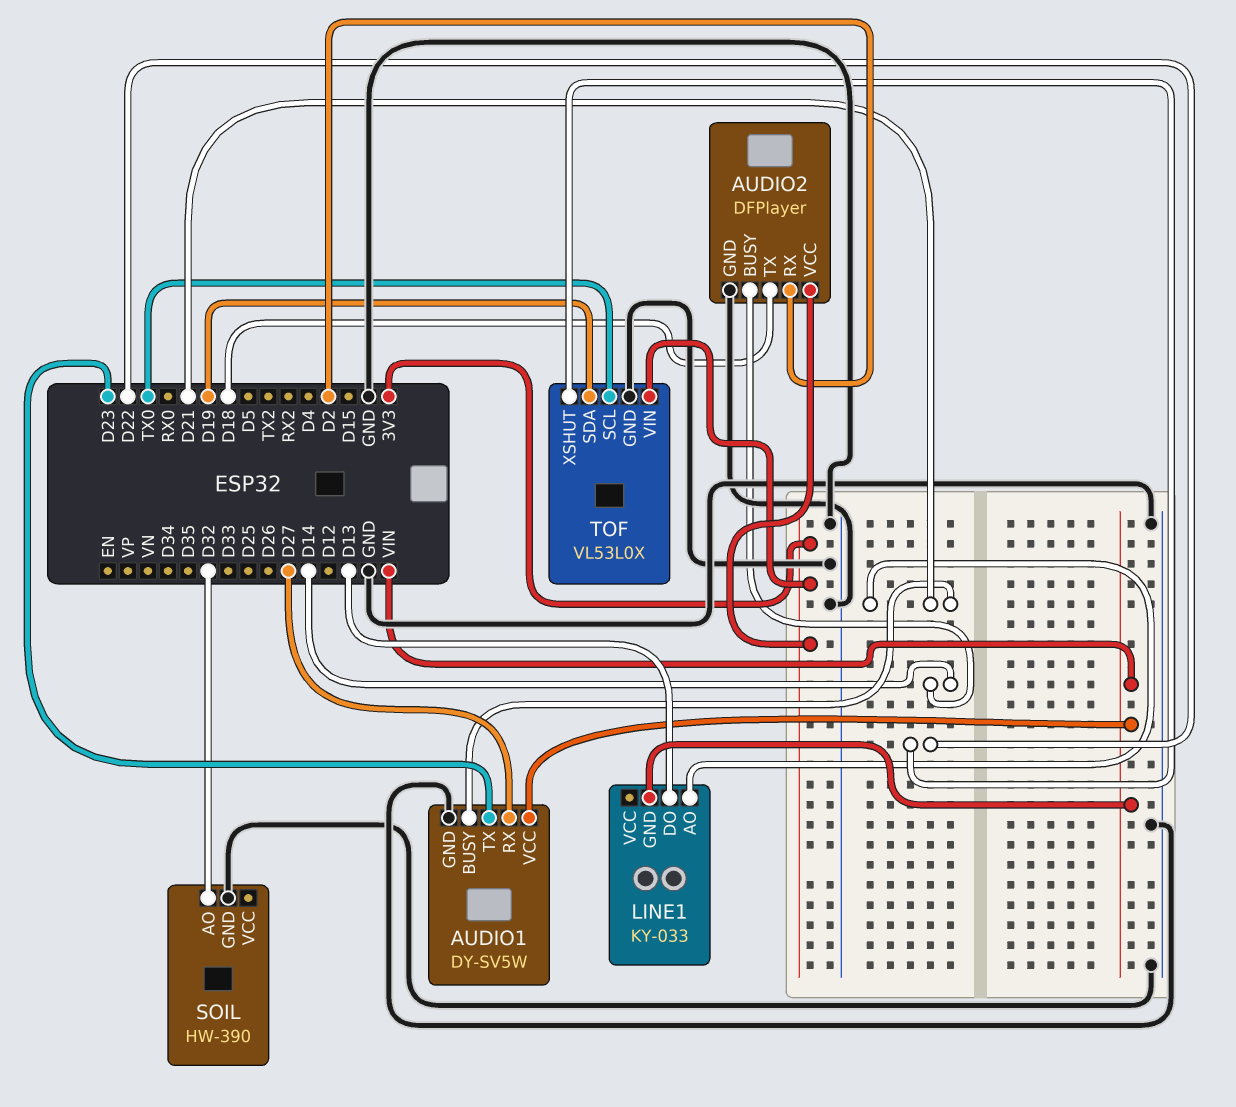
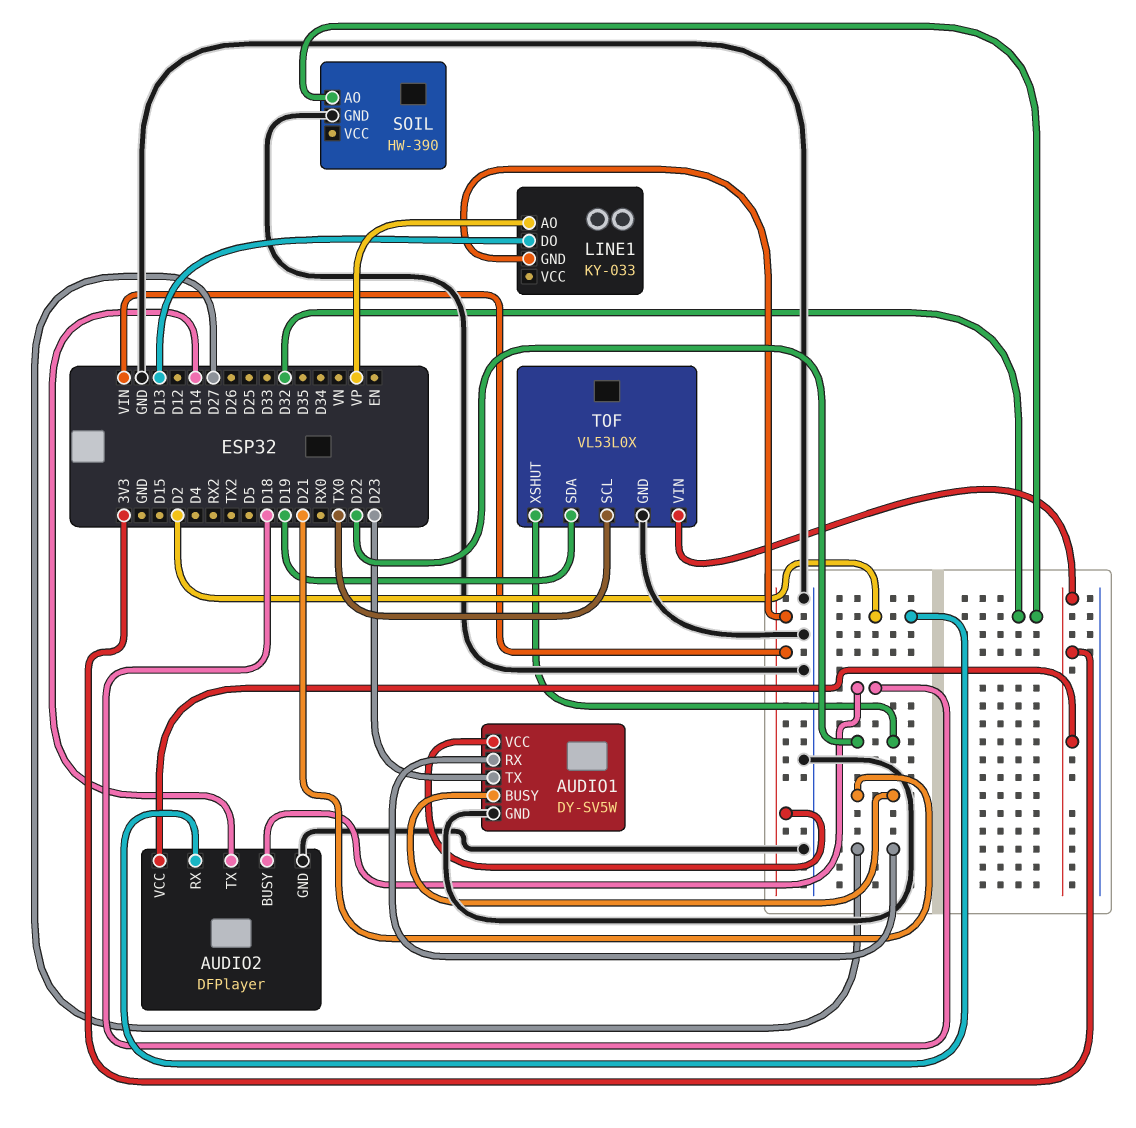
AUDIO2 pin BUSY: D14 -> D18
AUDIO2 pin TX: D18 -> D14
LINE1 pin AO: D21 -> VP

